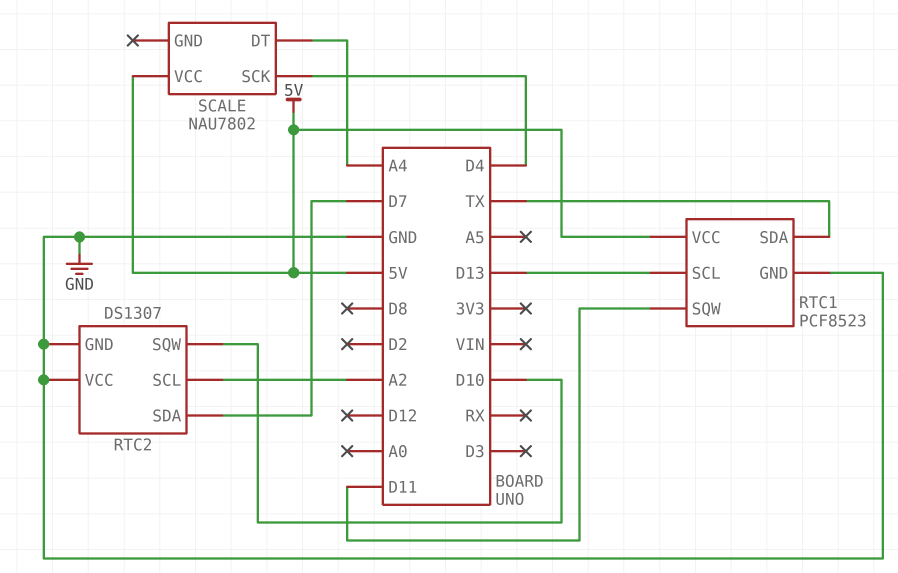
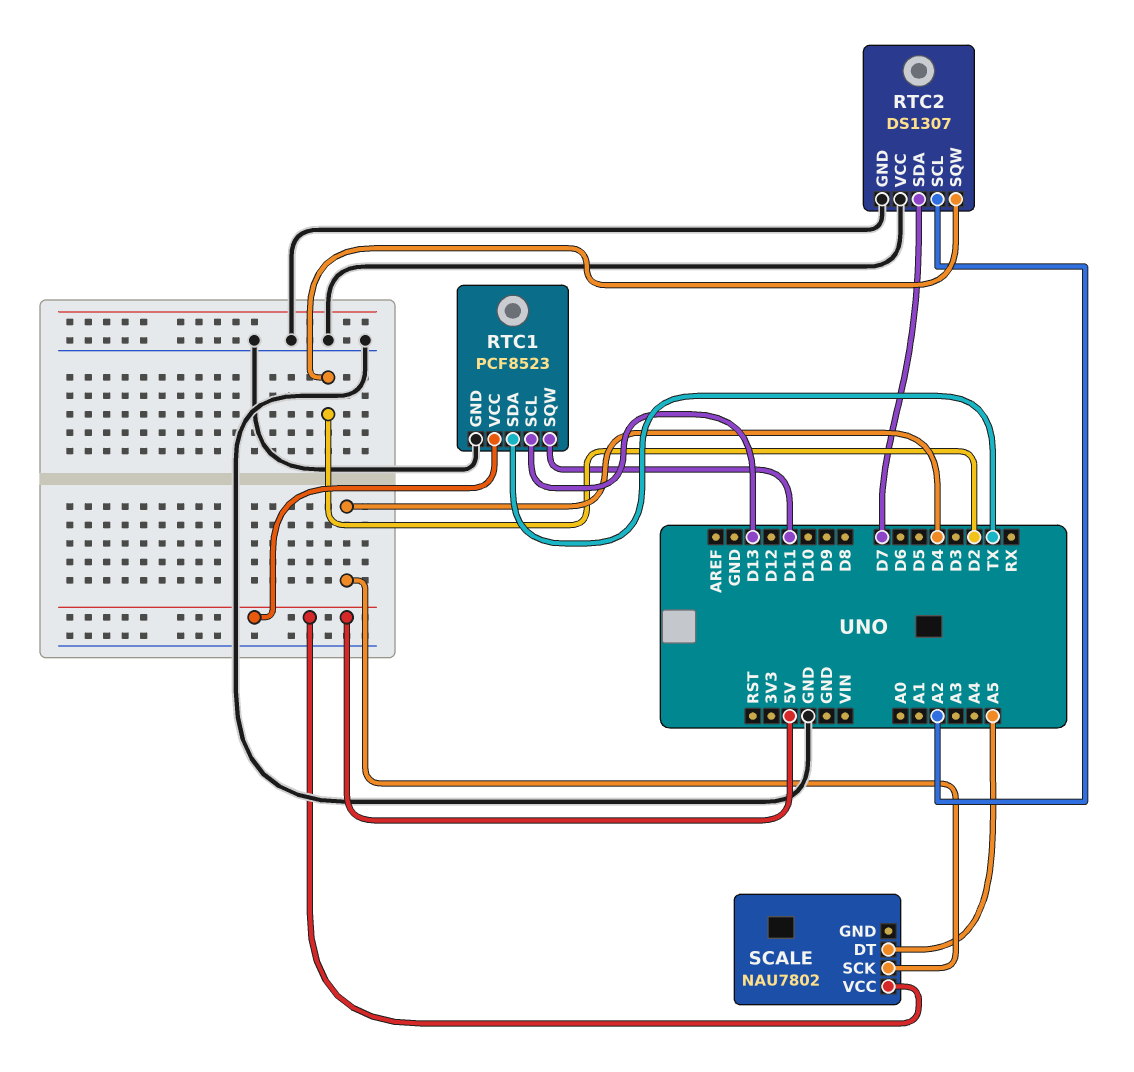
RTC2 pin SQW: D10 -> D2
SCALE pin DT: A4 -> A5

